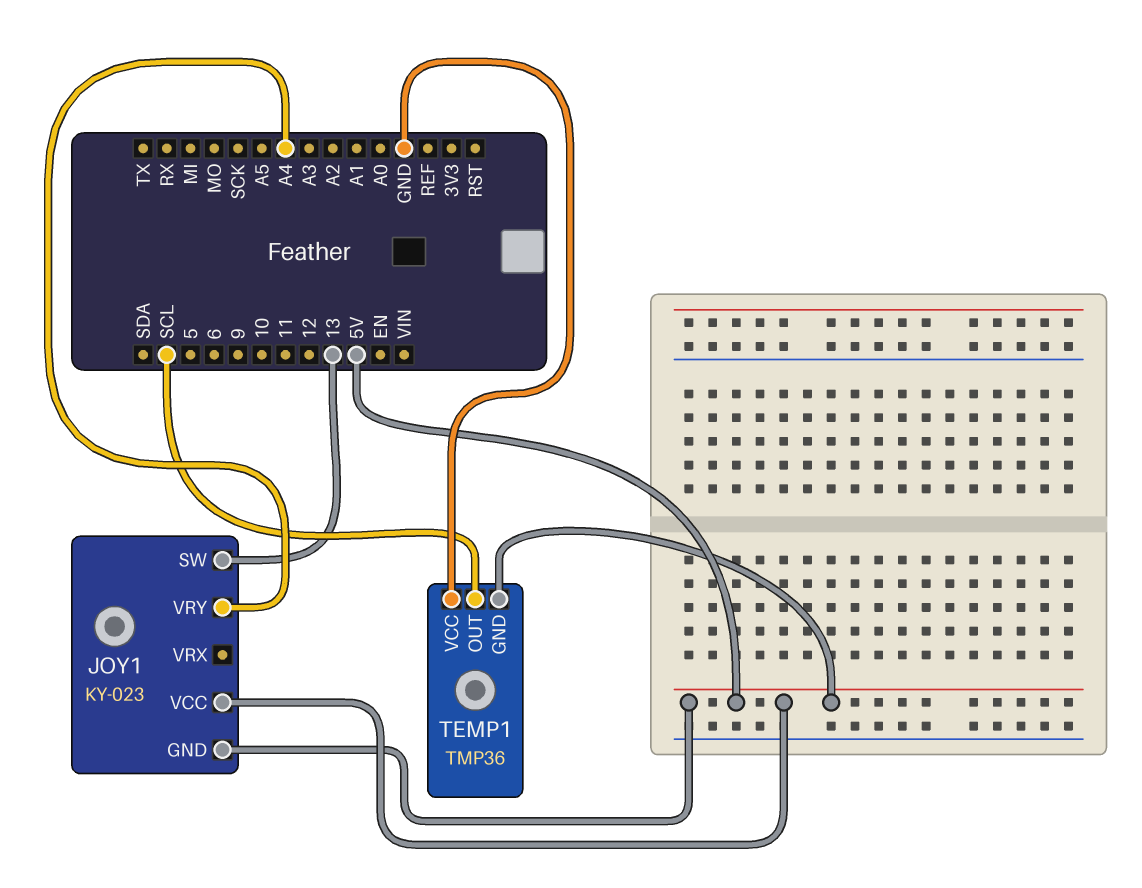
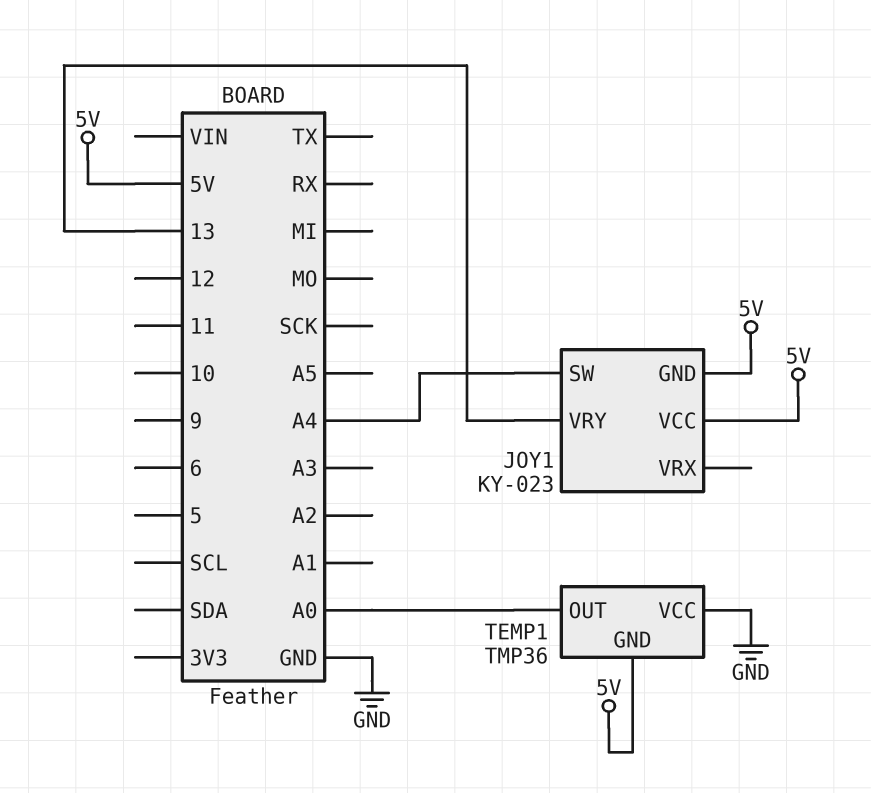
JOY1 pin SW: 13 -> A4
JOY1 pin VRY: A4 -> 13
TEMP1 pin OUT: SCL -> A0

